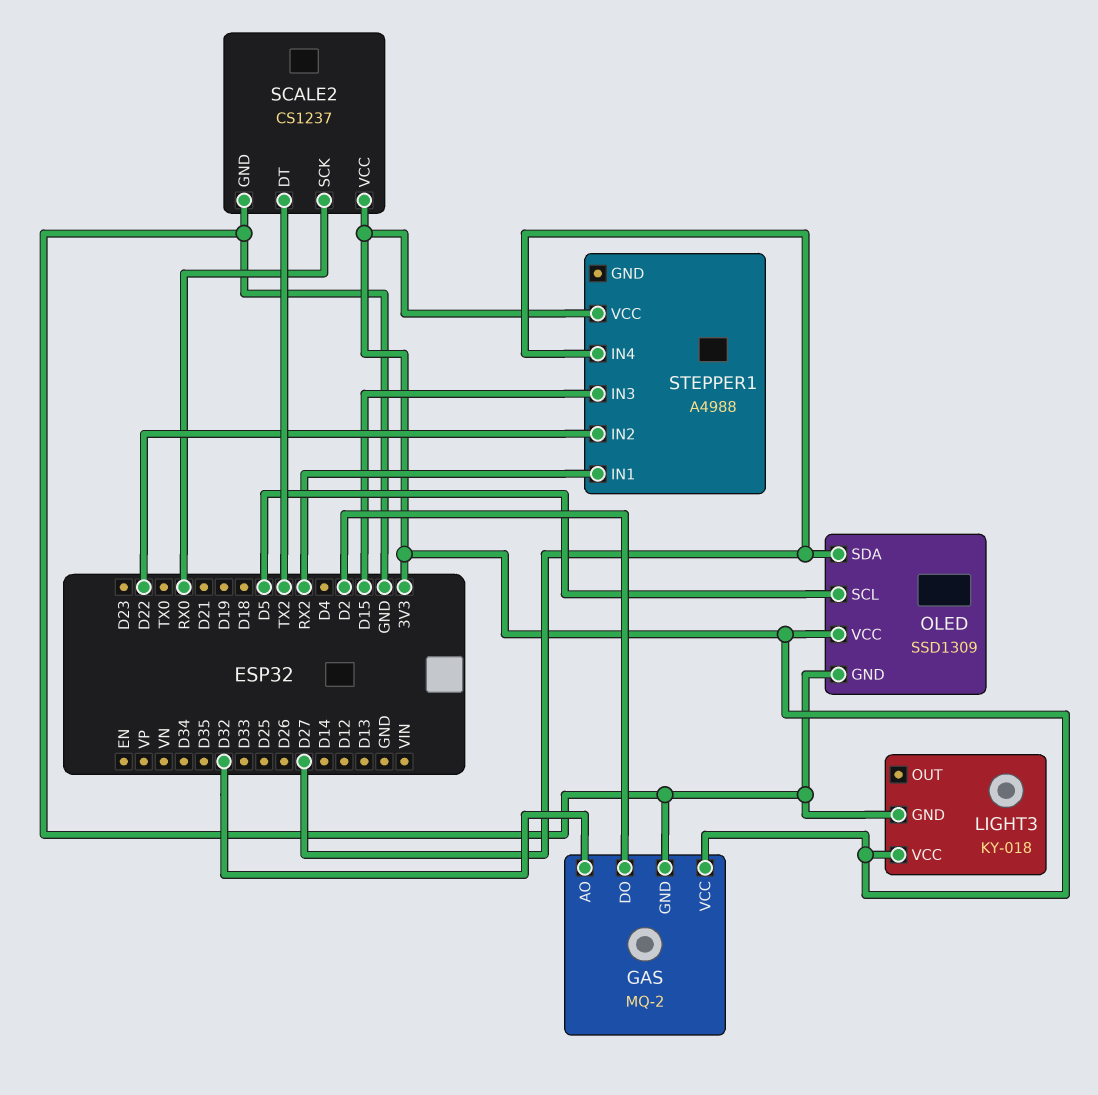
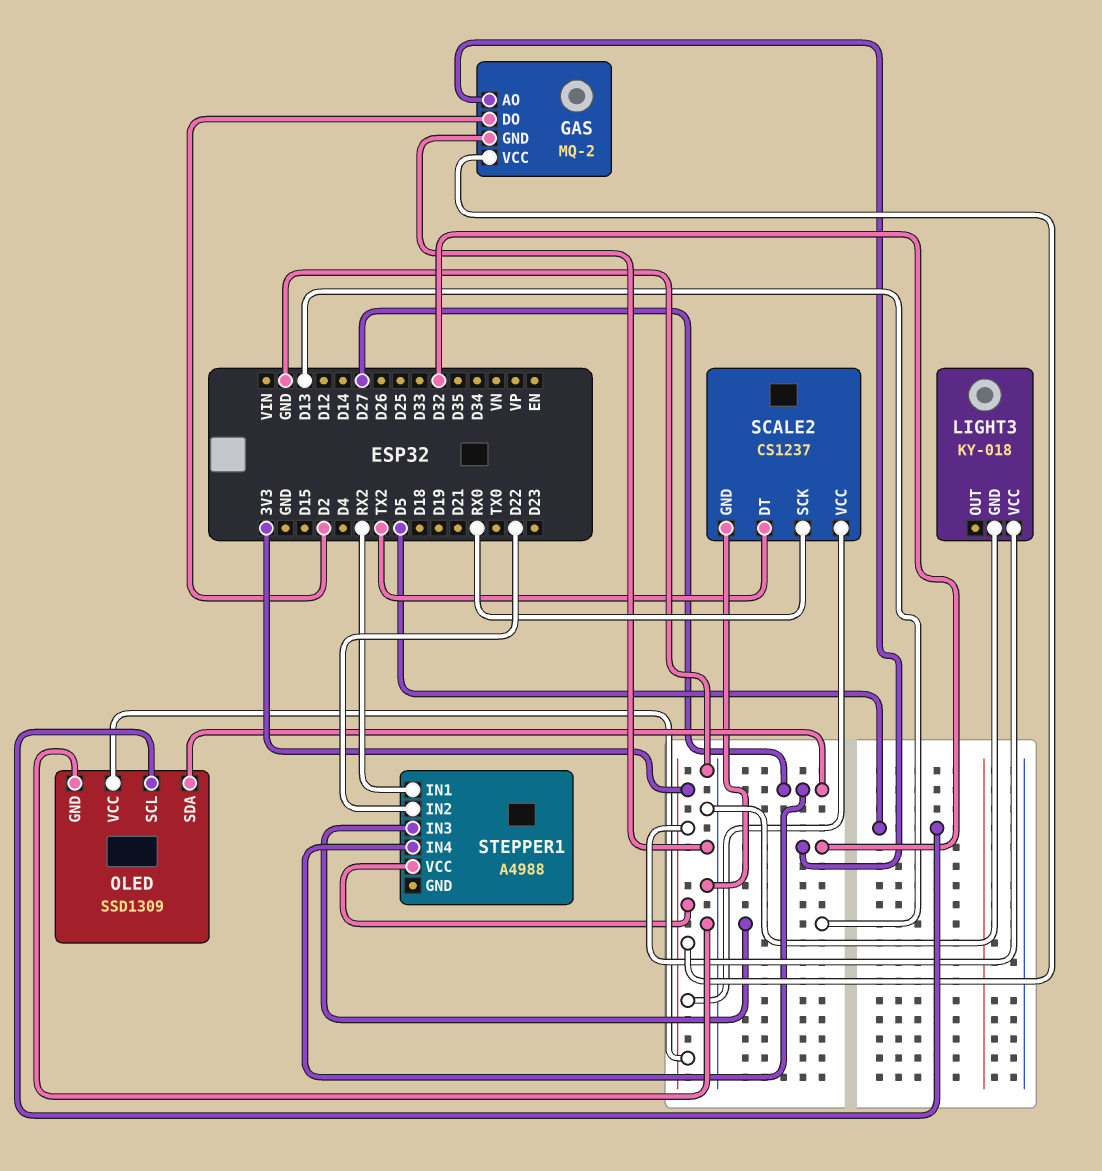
STEPPER1 pin IN3: D15 -> D13

